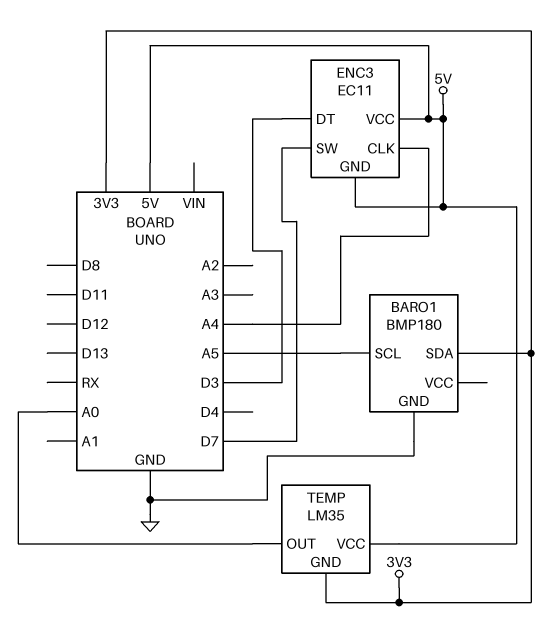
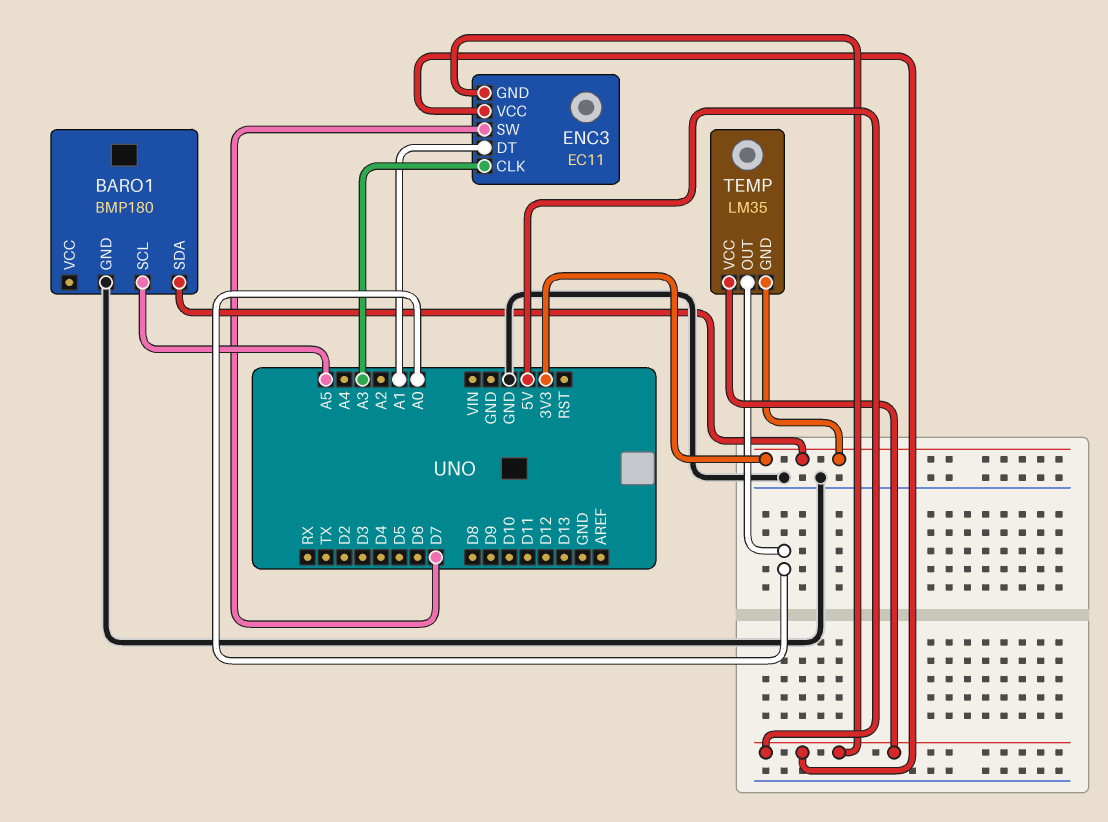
ENC3 pin CLK: A4 -> A3
ENC3 pin DT: D3 -> A1

